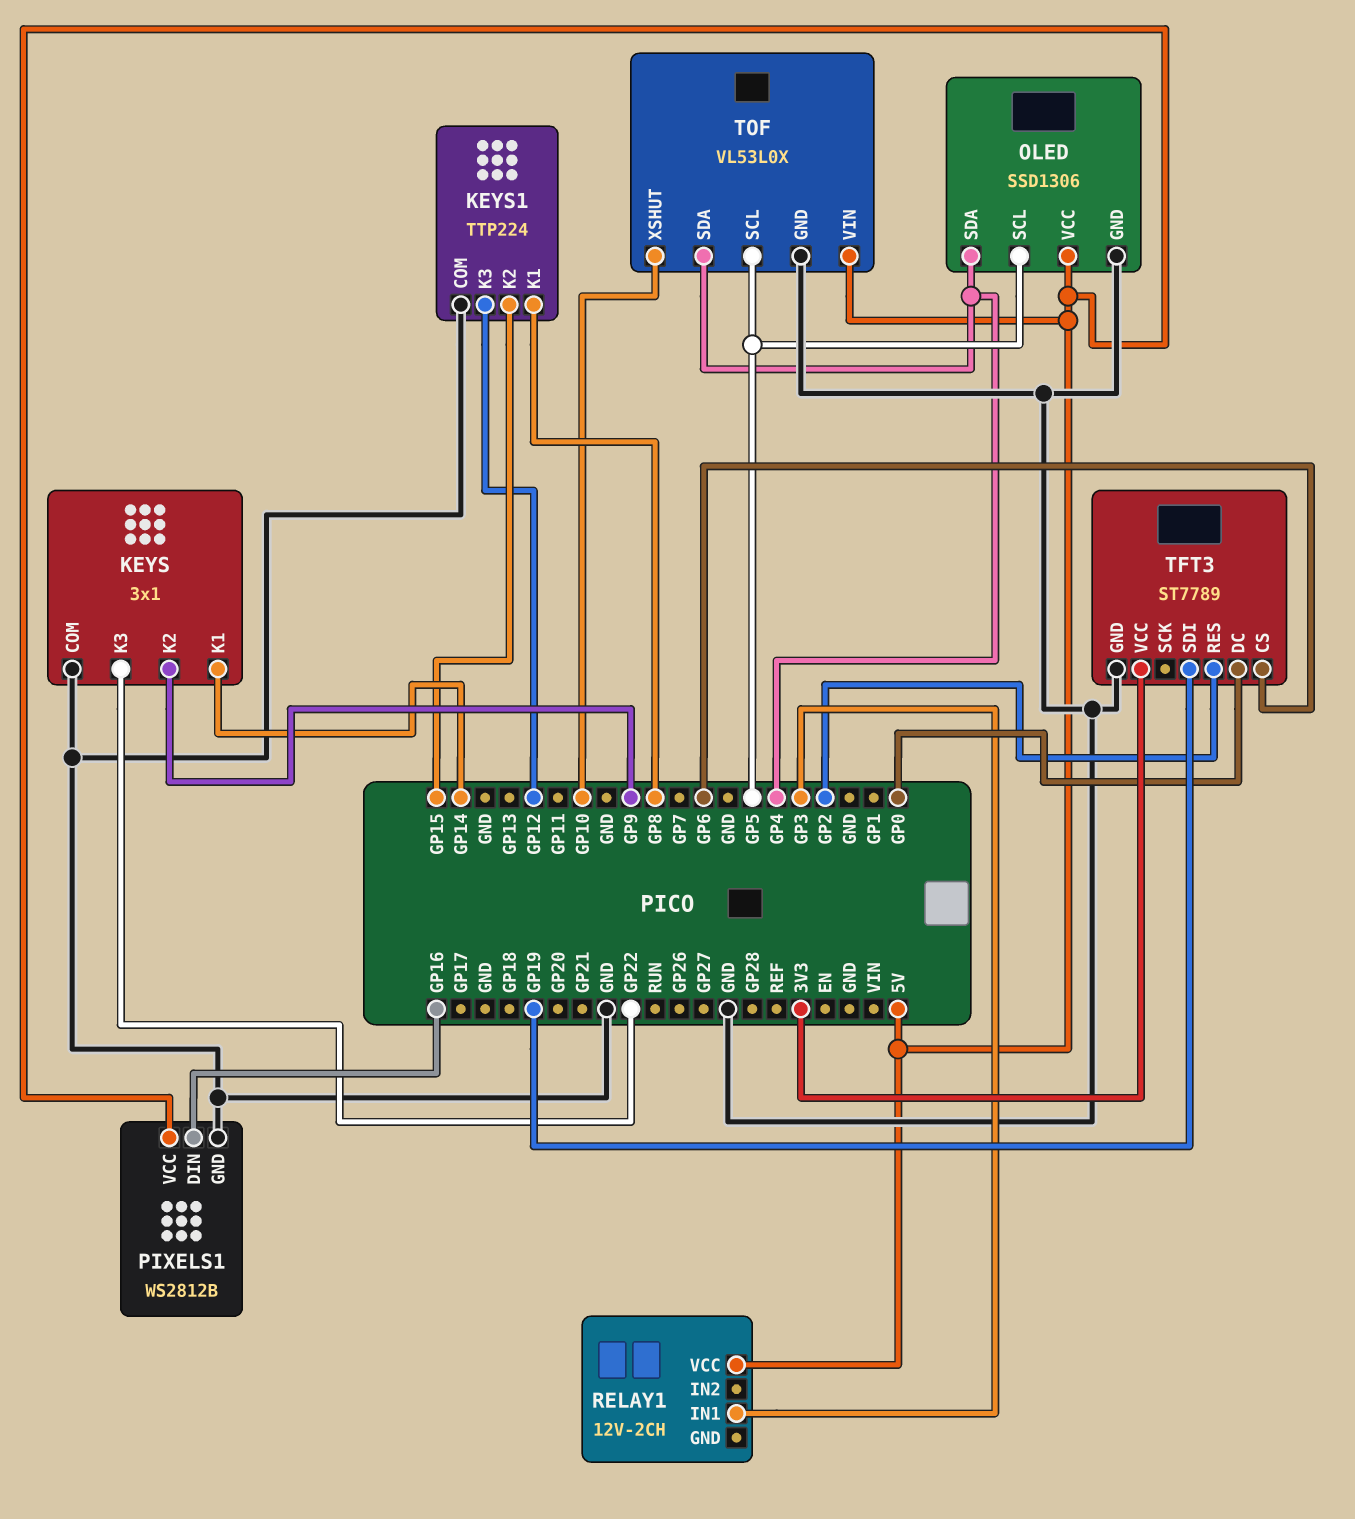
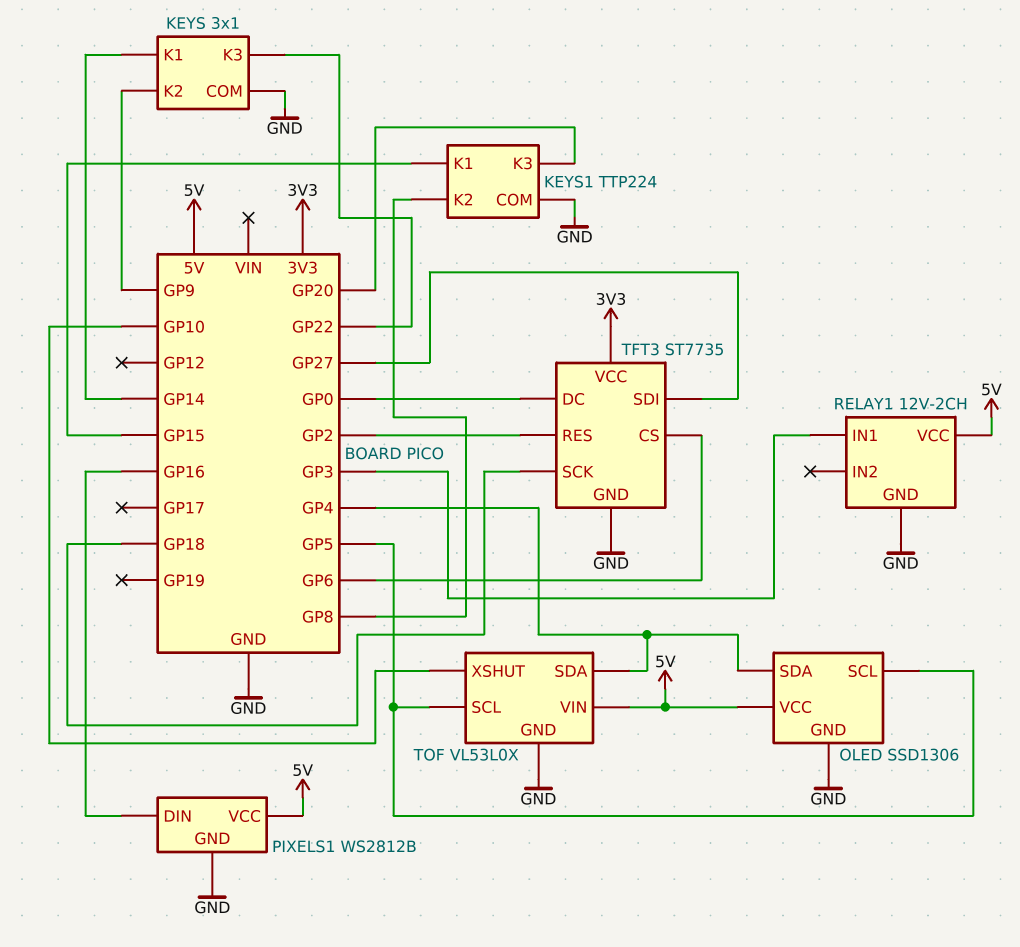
KEYS1 pin K1: GP8 -> GP15
KEYS1 pin K2: GP15 -> GP8
KEYS1 pin K3: GP12 -> GP20
RELAY1 pin GND: none -> GND
TFT3: ST7789 -> ST7735
TFT3 pin SCK: none -> GP18
TFT3 pin SDI: GP19 -> GP27

